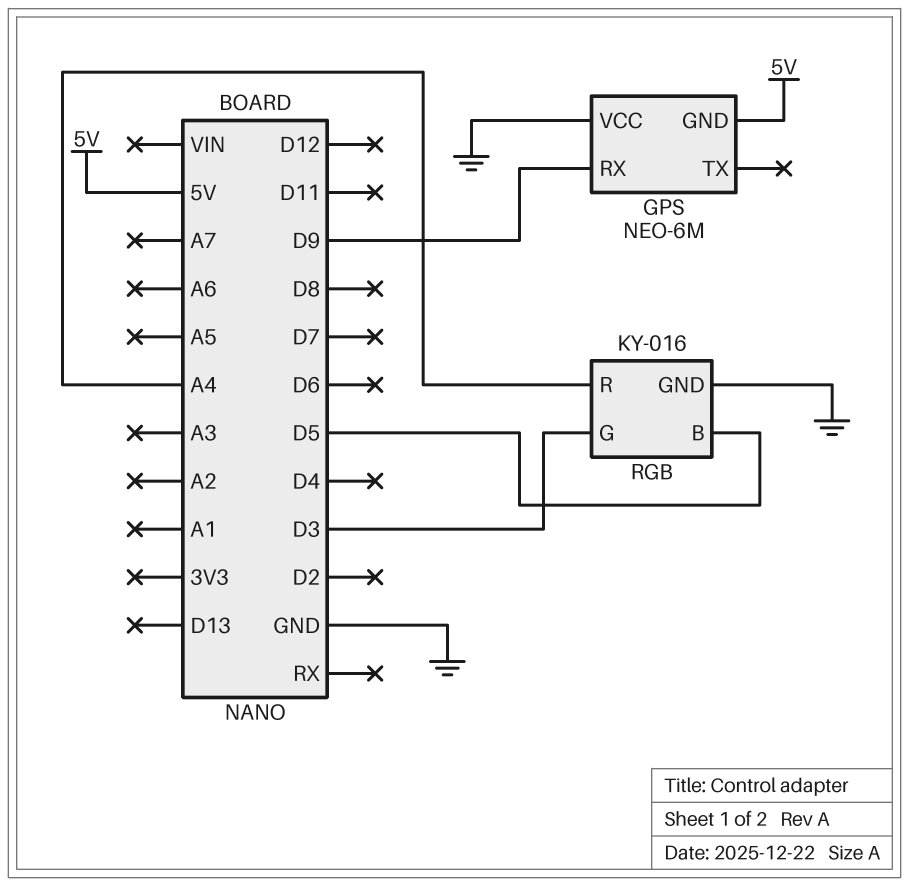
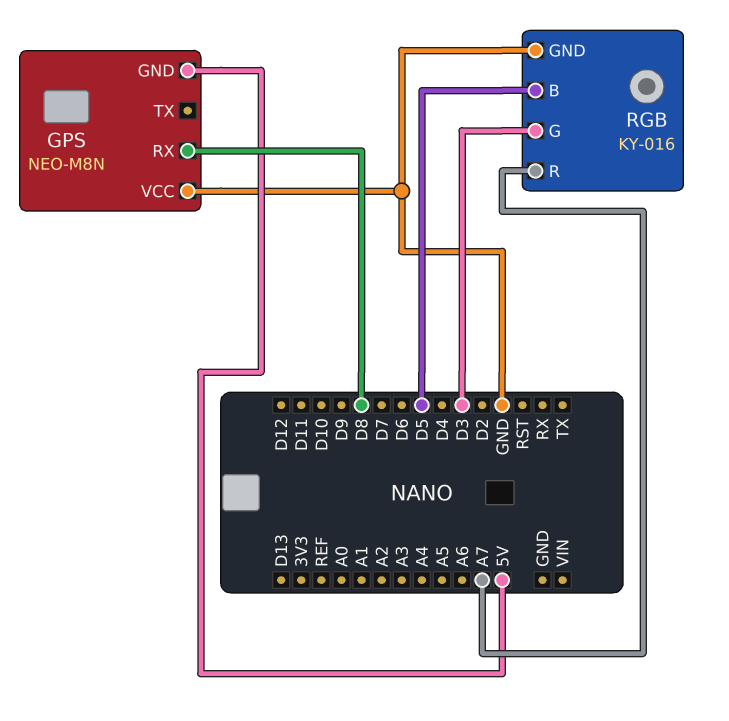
GPS: NEO-6M -> NEO-M8N
GPS pin RX: D9 -> D8
RGB pin R: A4 -> A7

